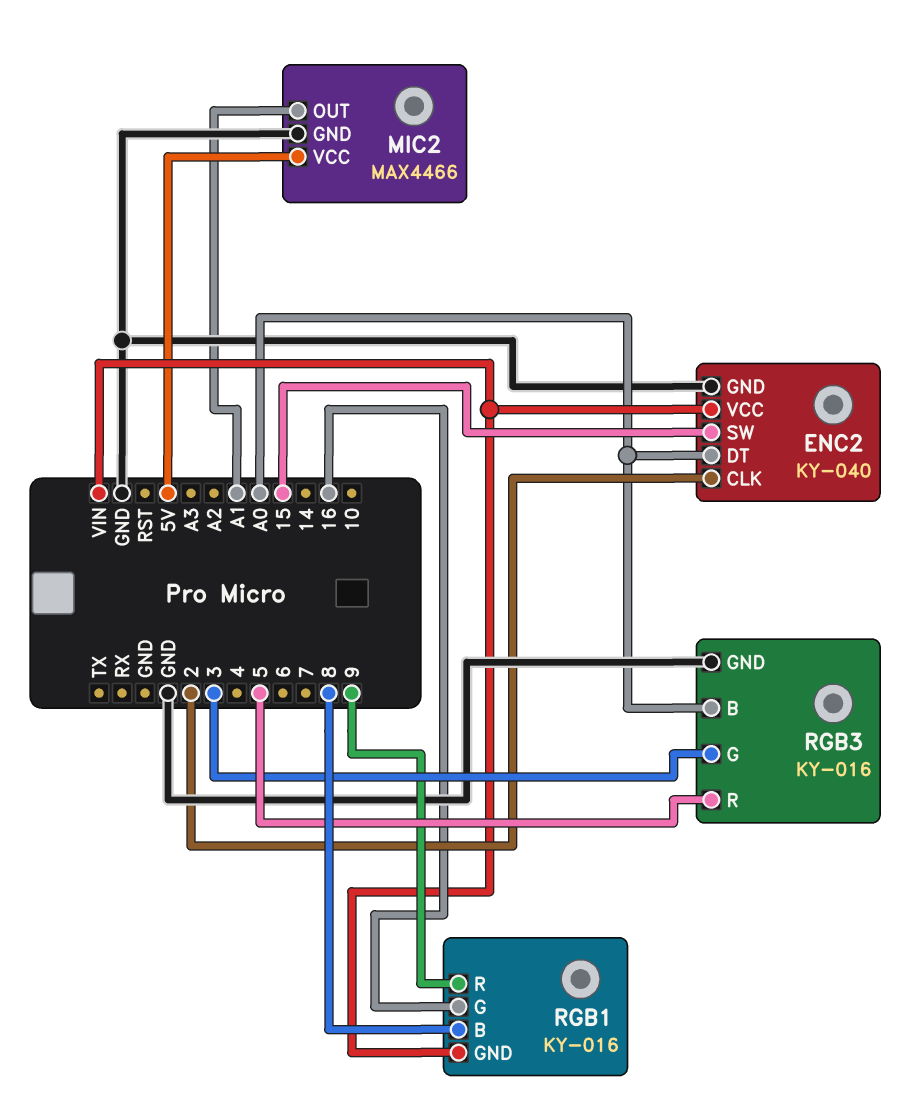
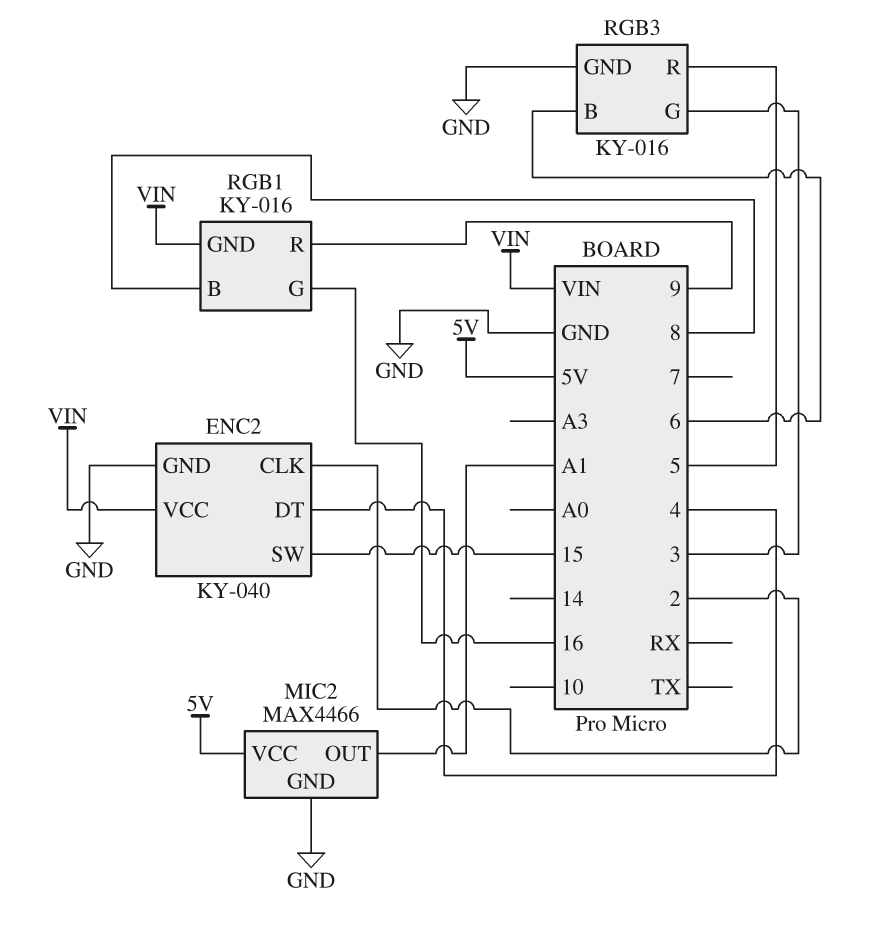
ENC2 pin DT: A0 -> 4
RGB3 pin B: A0 -> 6

